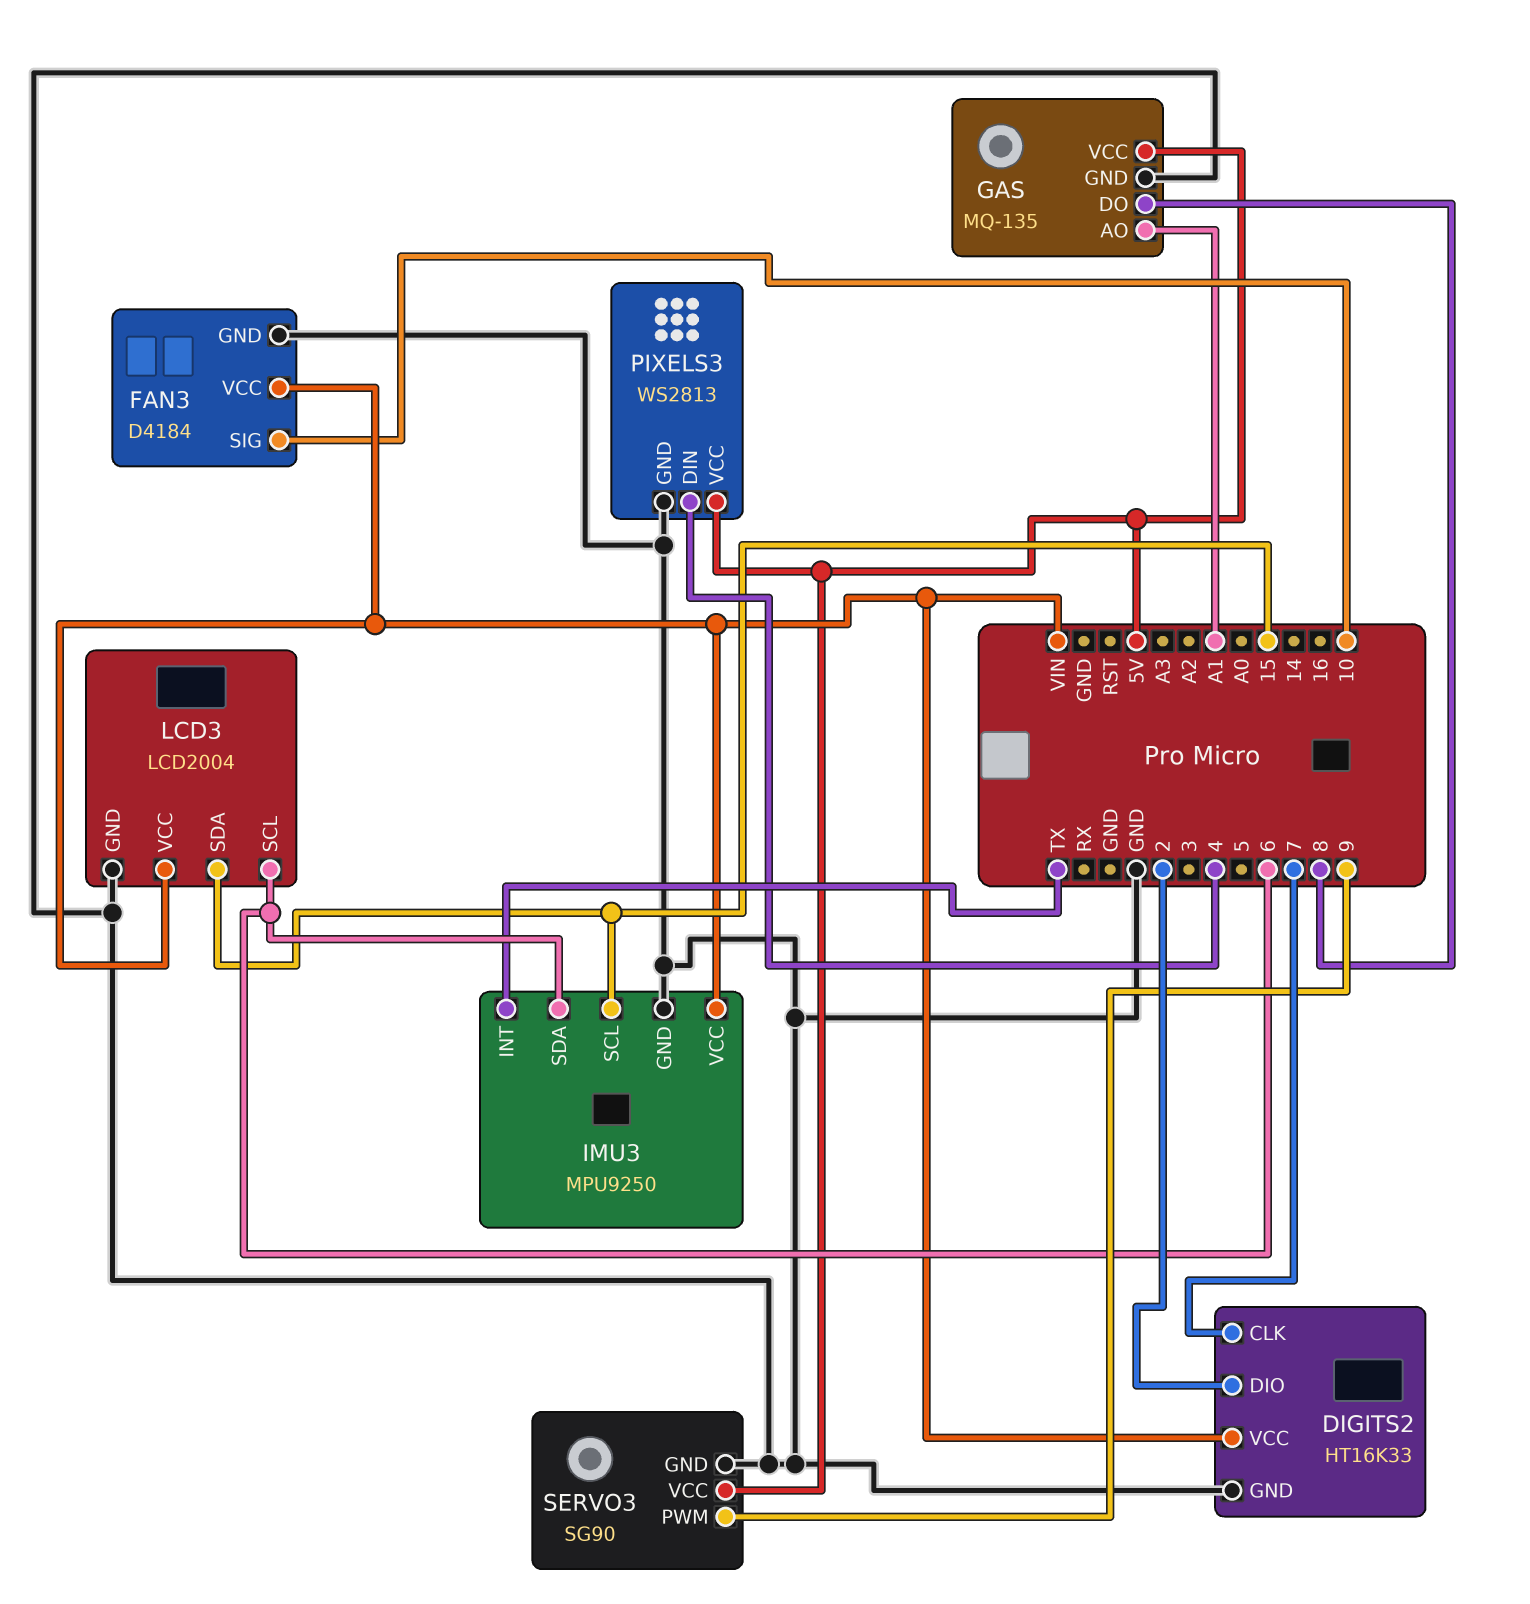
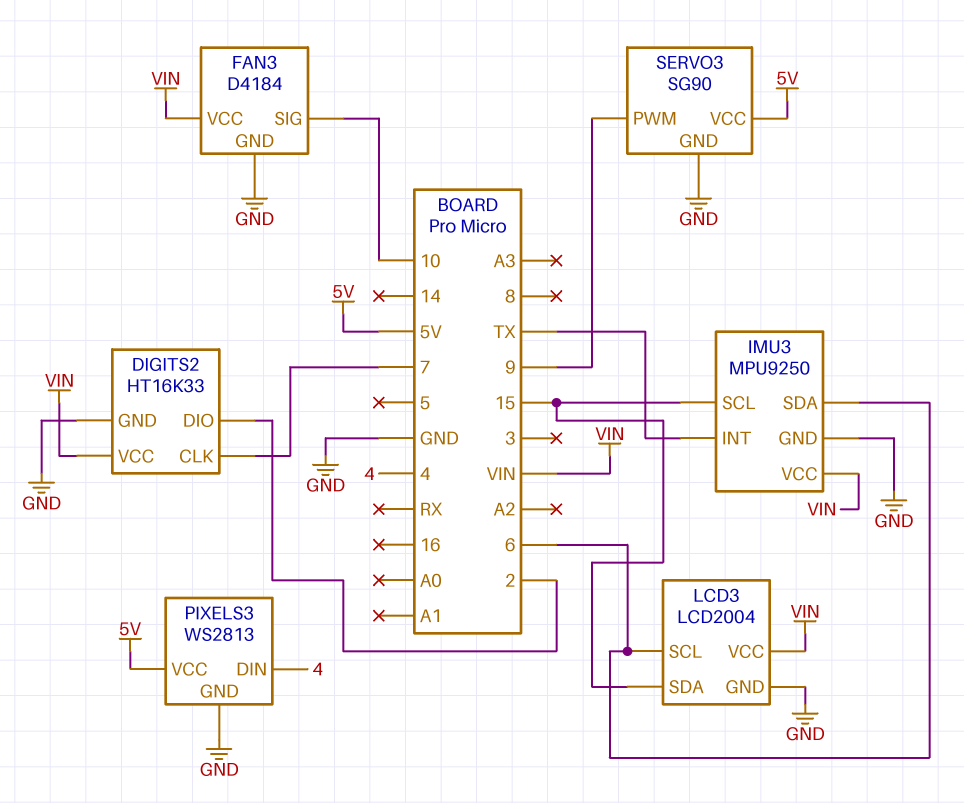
GAS: MQ-135 -> none
GAS pin AO: A1 -> none
GAS pin DO: 8 -> none
GAS pin GND: GND -> none
GAS pin VCC: 5V -> none

